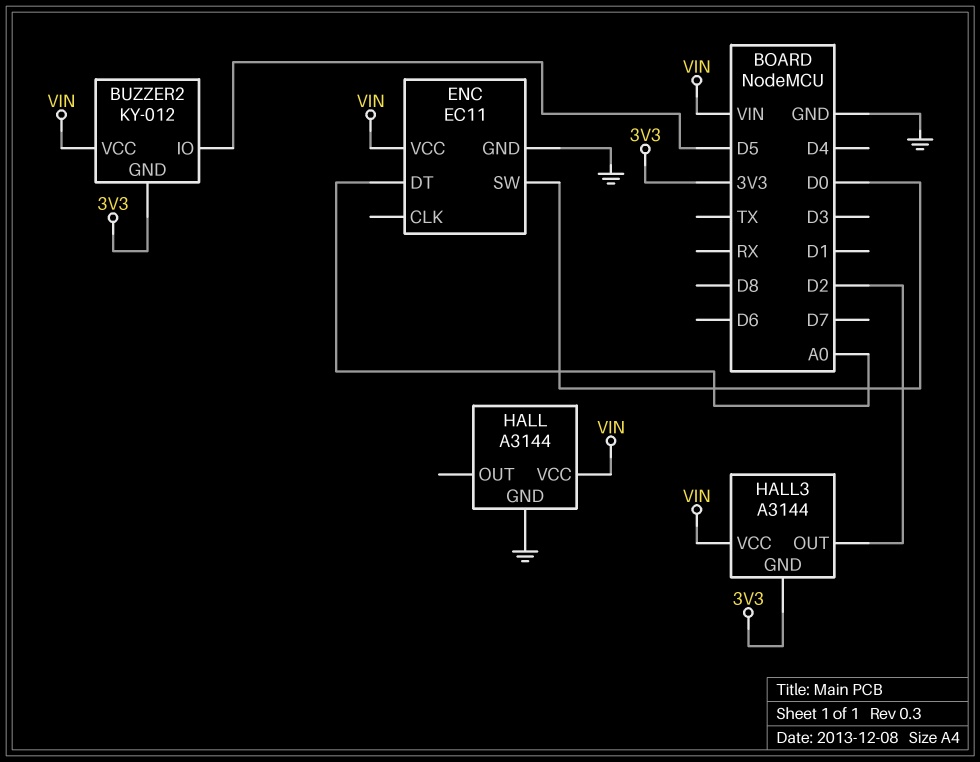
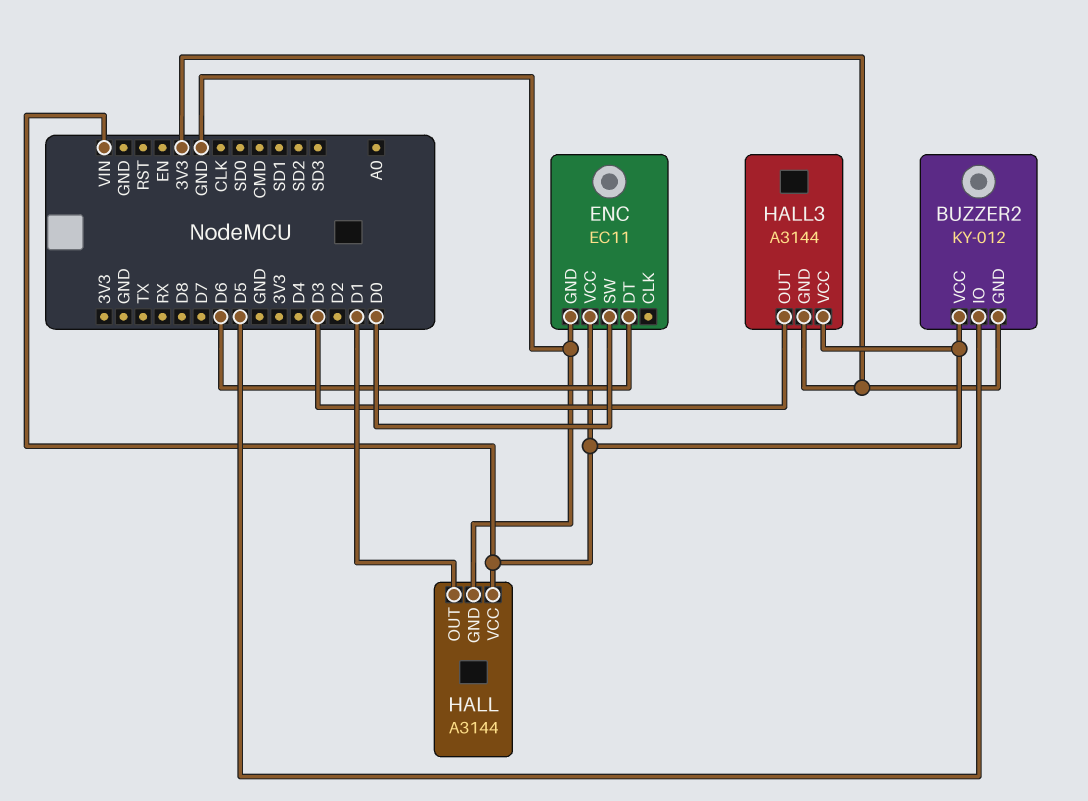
ENC pin DT: A0 -> D6
HALL pin OUT: none -> D1
HALL3 pin OUT: D2 -> D3

